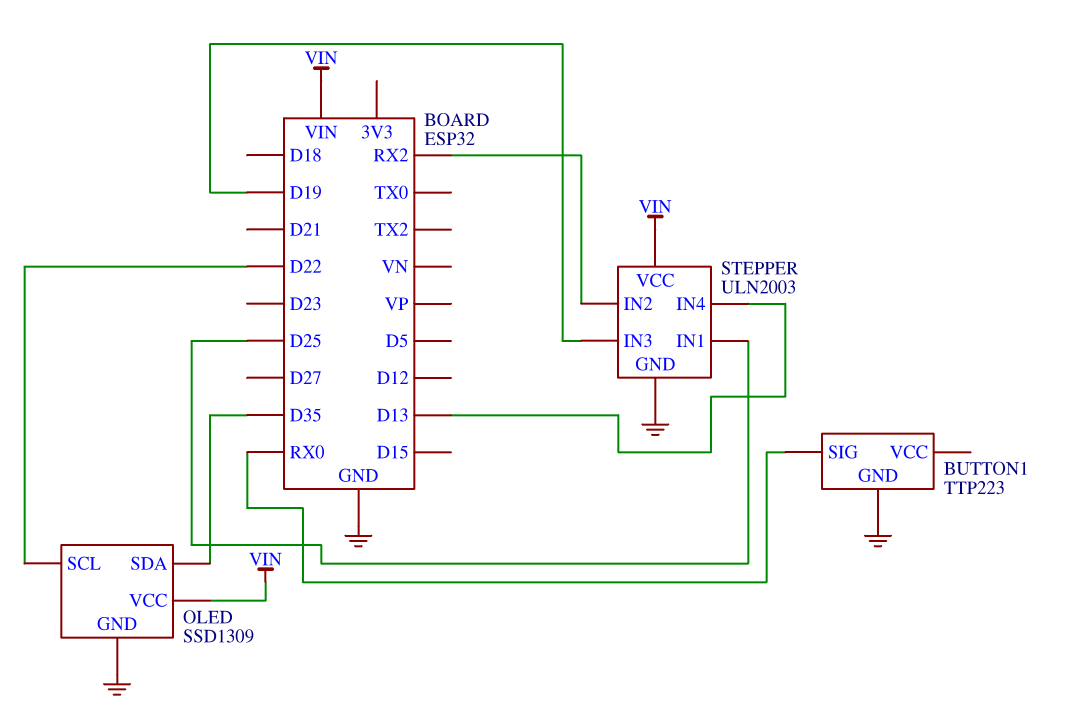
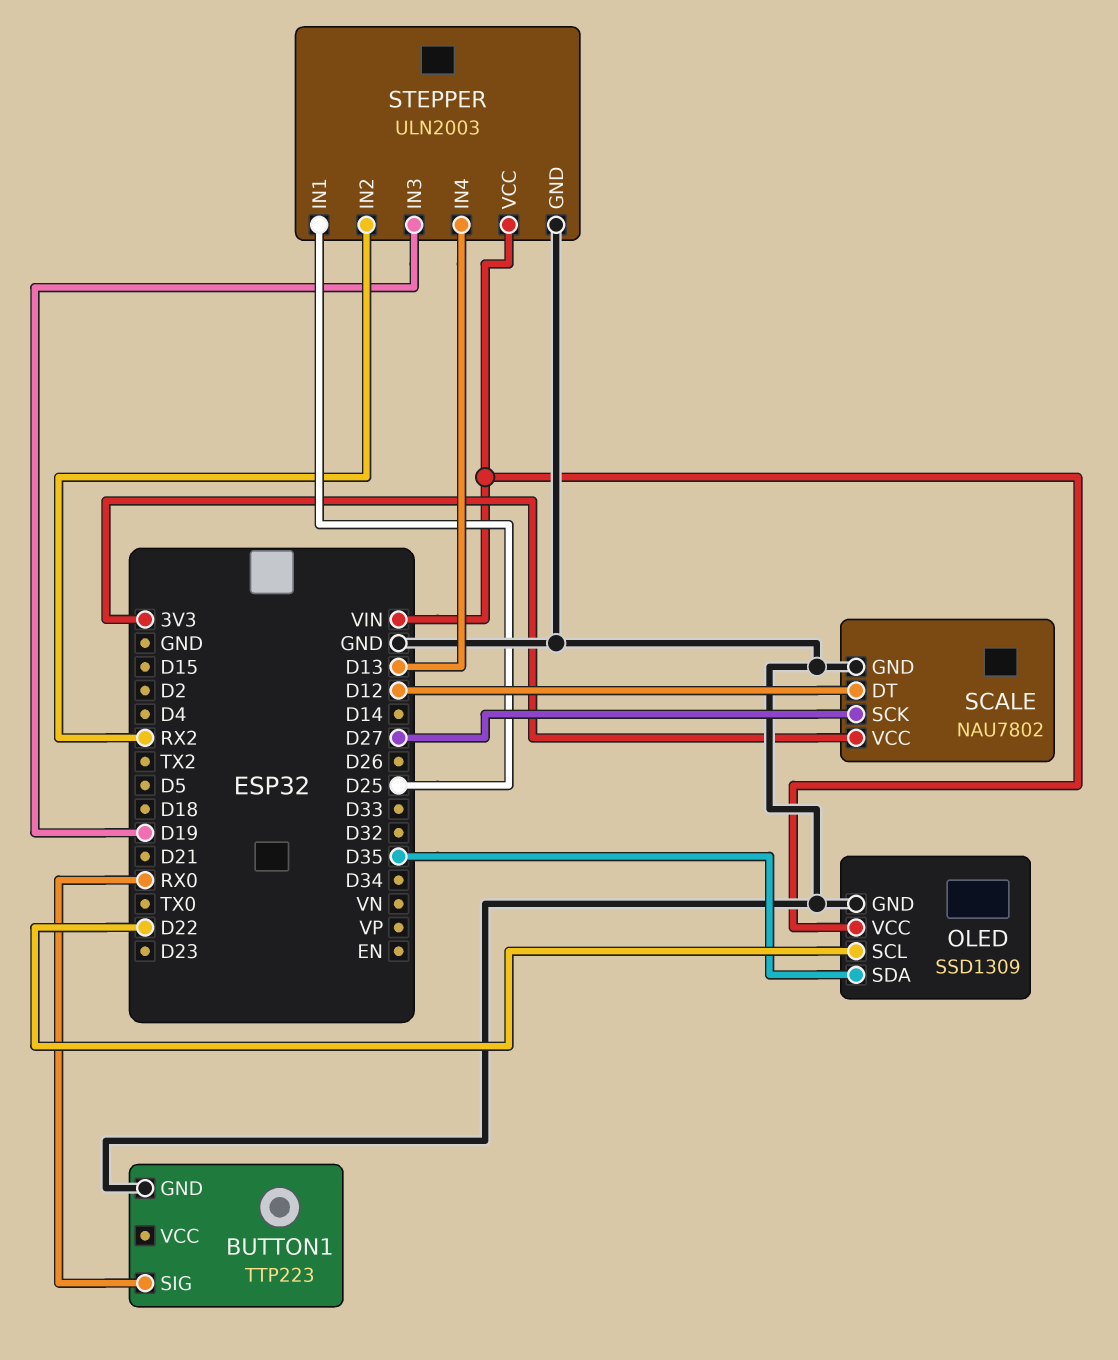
SCALE: none -> NAU7802
SCALE pin DT: none -> D12
SCALE pin GND: none -> GND
SCALE pin SCK: none -> D27
SCALE pin VCC: none -> 3V3

